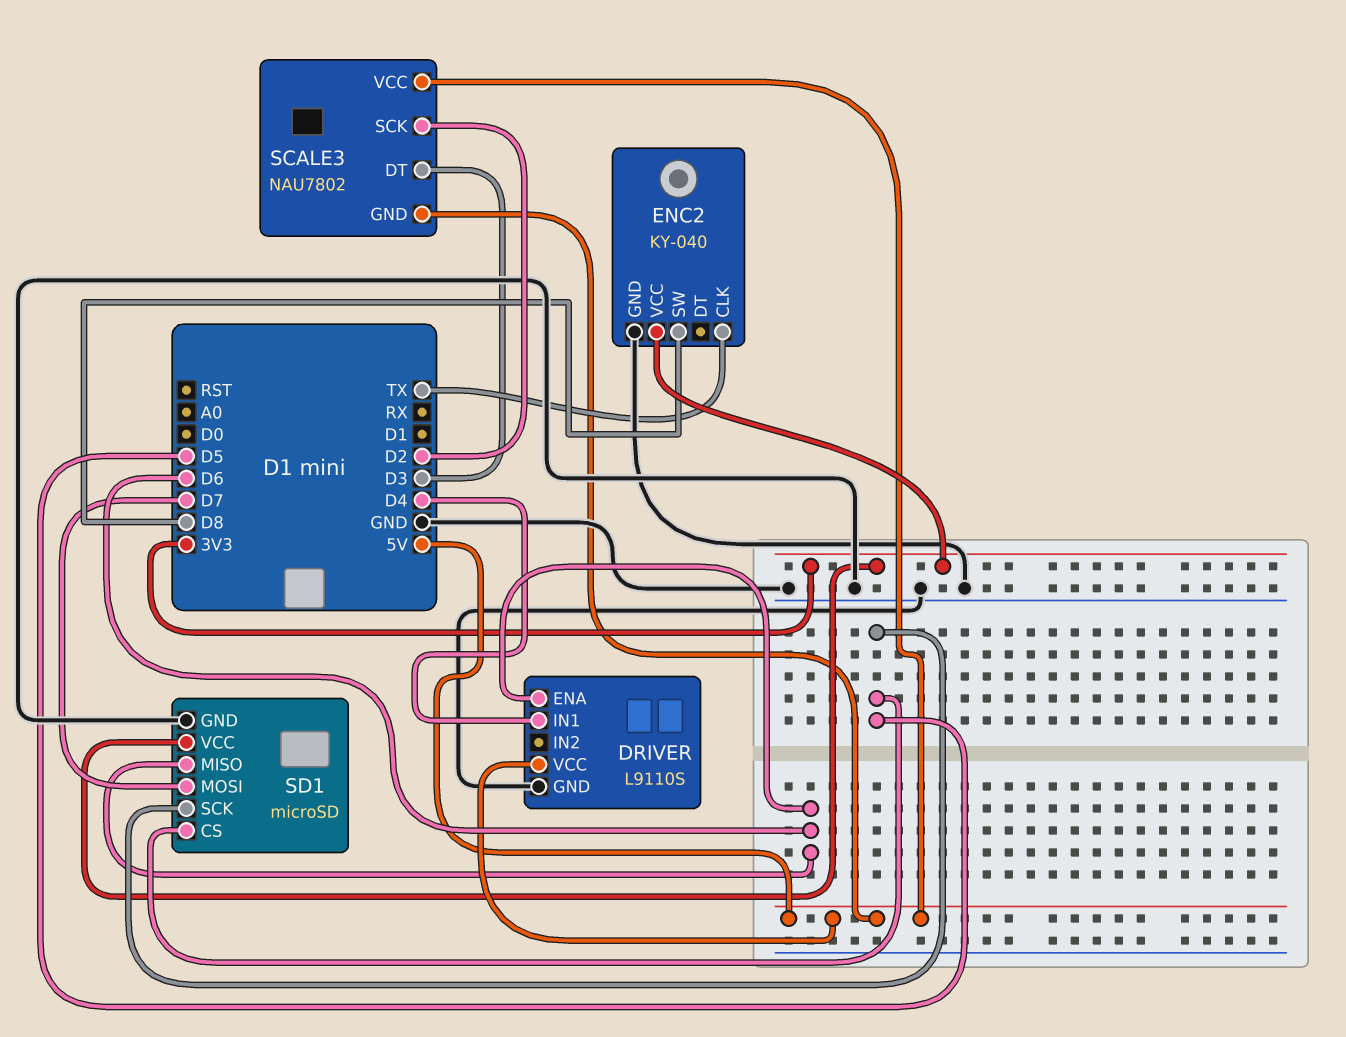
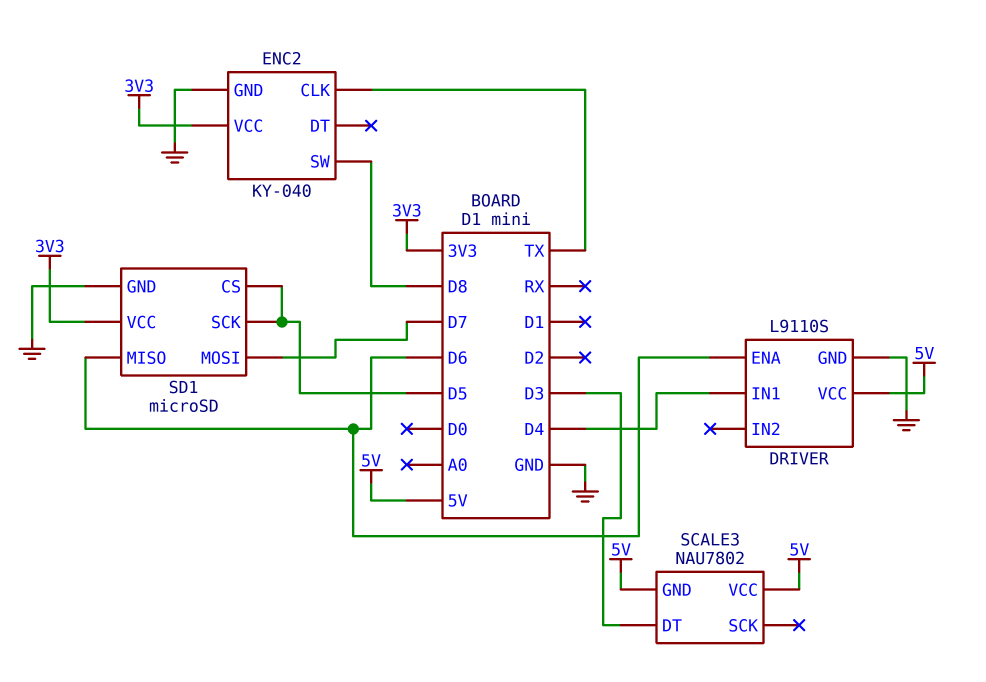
SCALE3 pin SCK: D2 -> none

